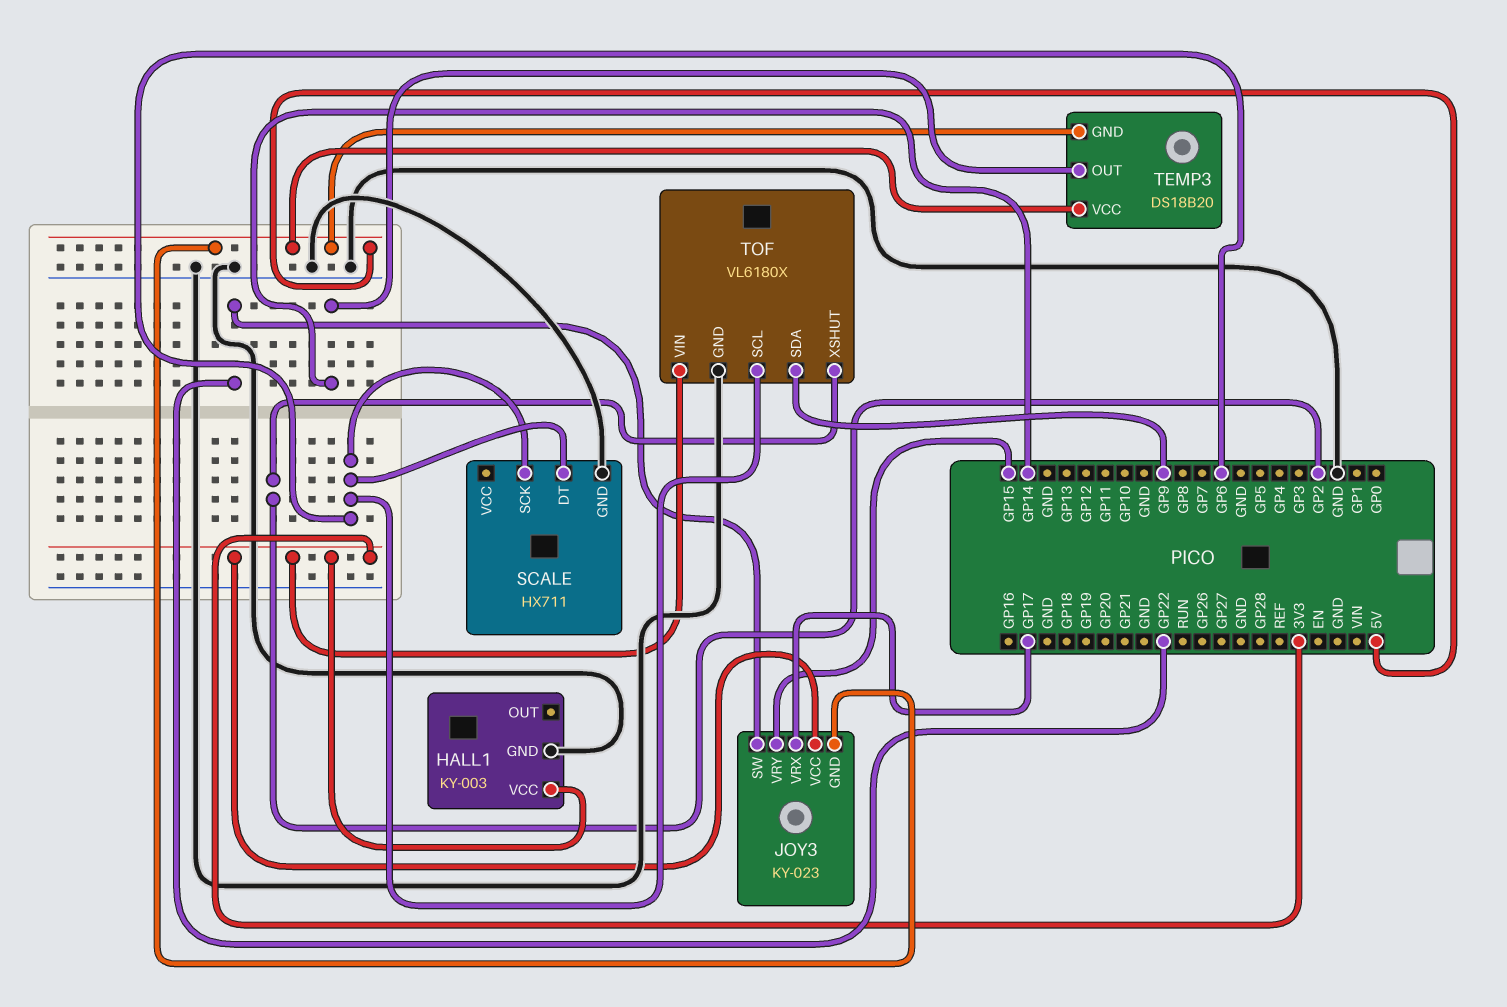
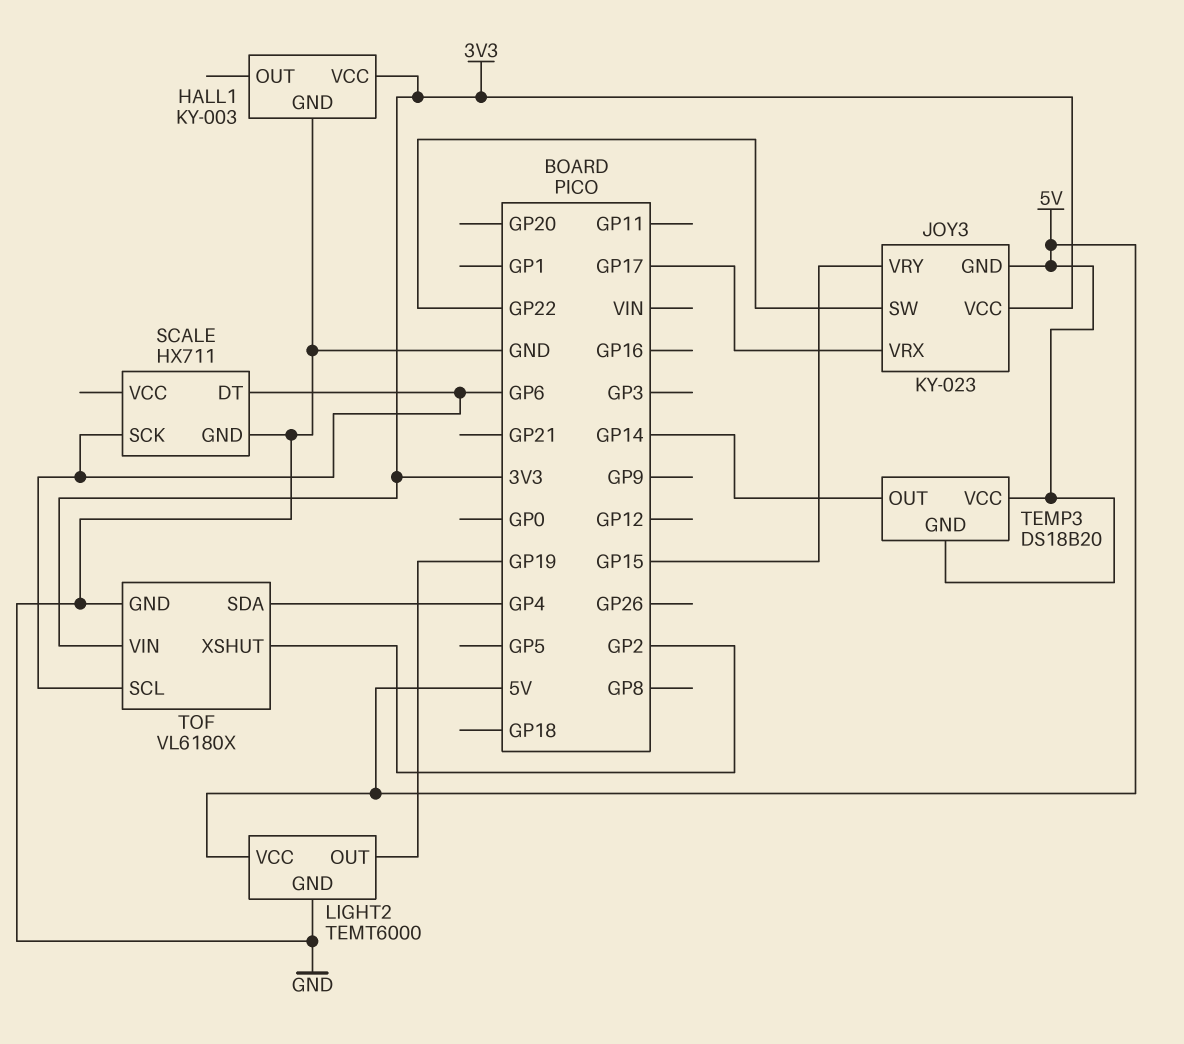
LIGHT2: none -> TEMT6000
LIGHT2 pin GND: none -> GND
LIGHT2 pin OUT: none -> GP19
LIGHT2 pin VCC: none -> 5V
TOF pin SDA: GP9 -> GP4

